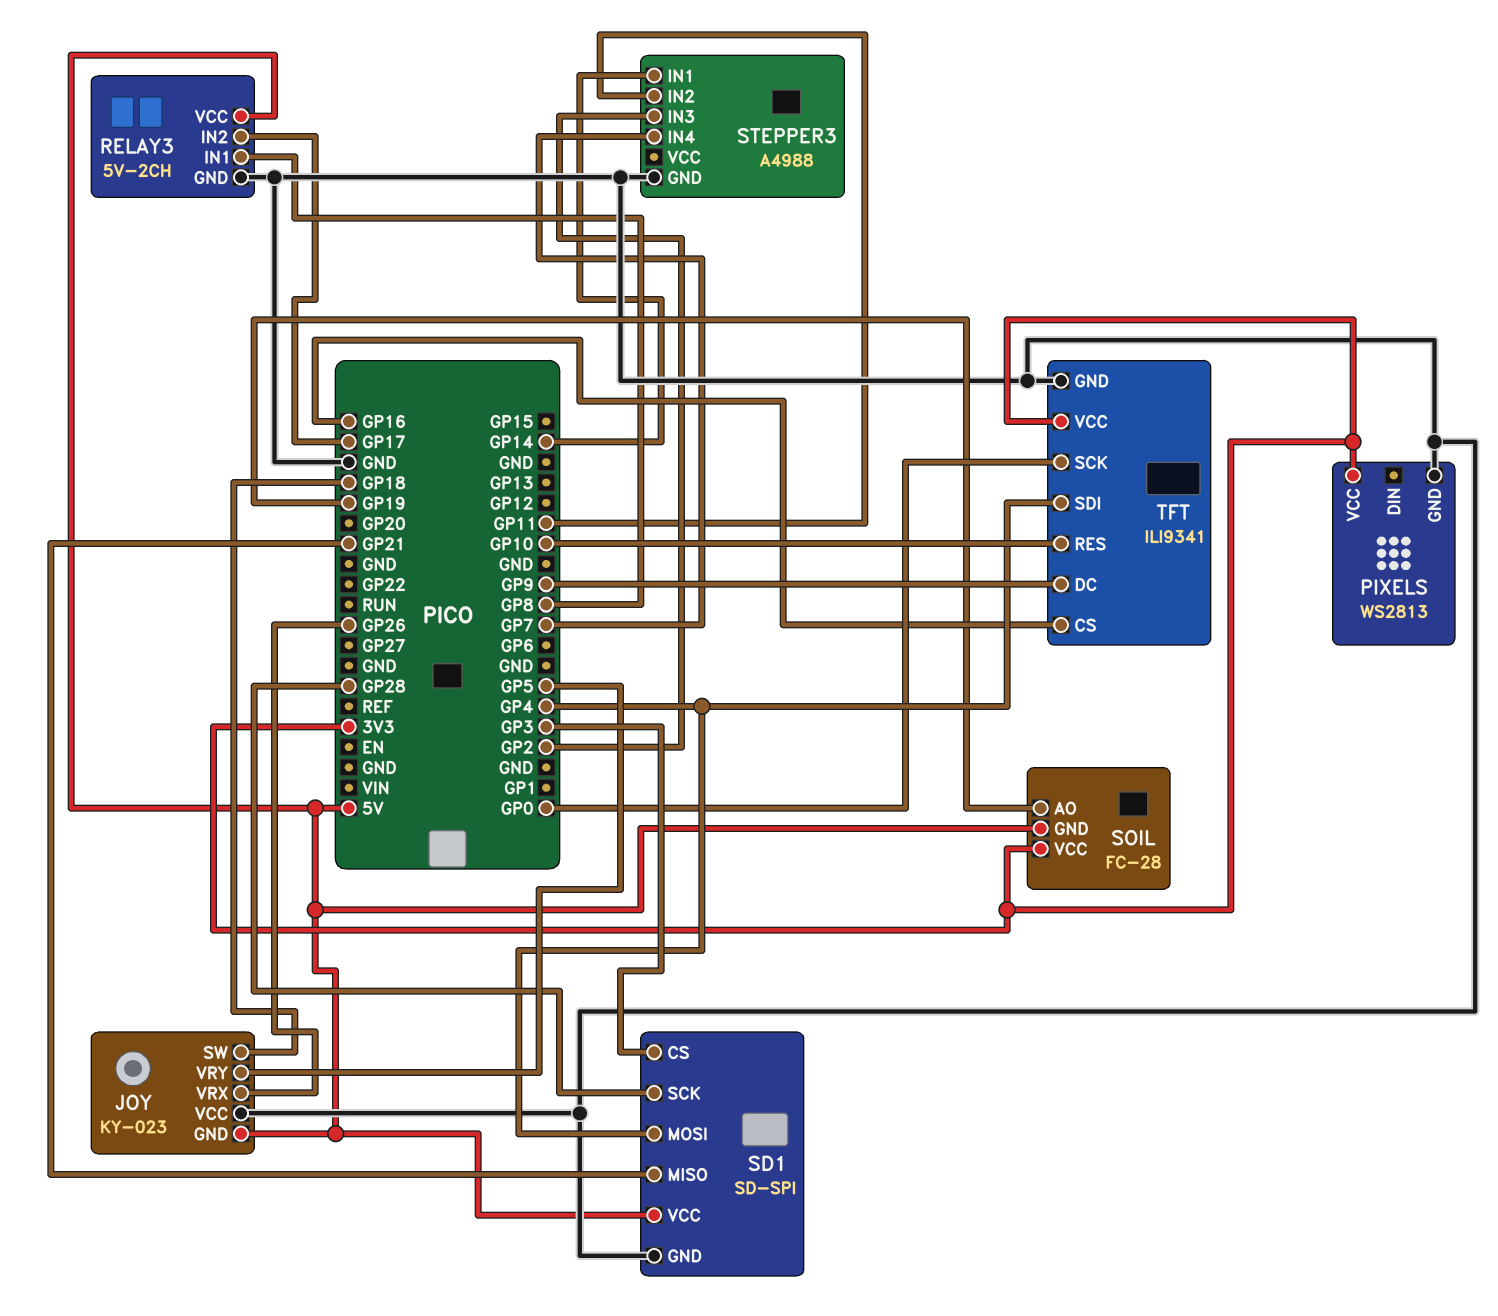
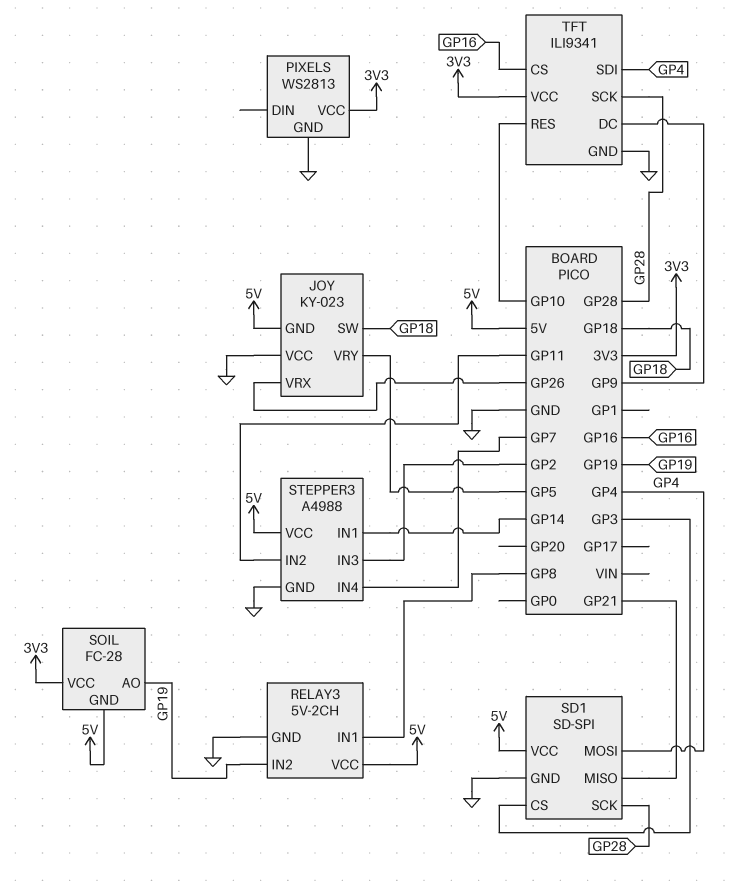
RELAY3 pin IN2: GP17 -> GP19
STEPPER3 pin VCC: none -> 5V
TFT pin SCK: GP0 -> GP28

